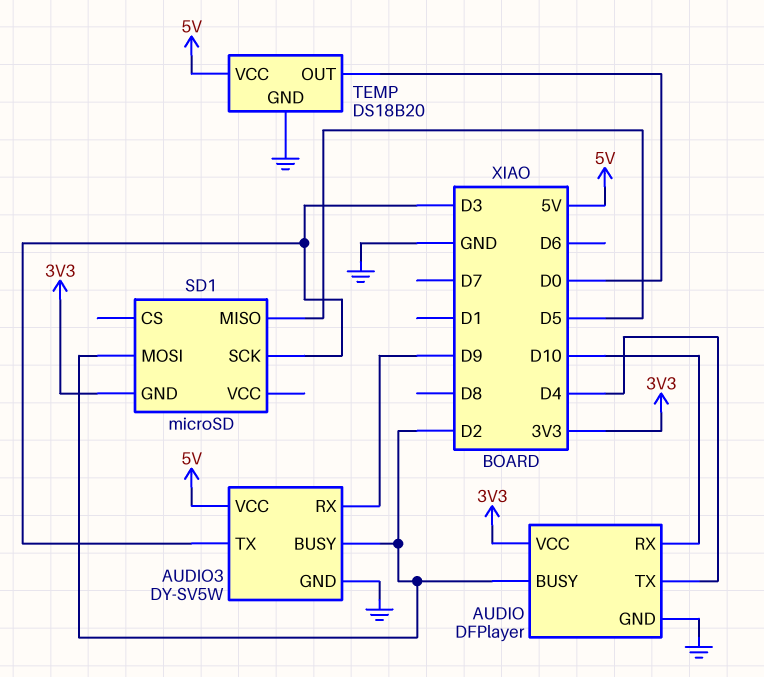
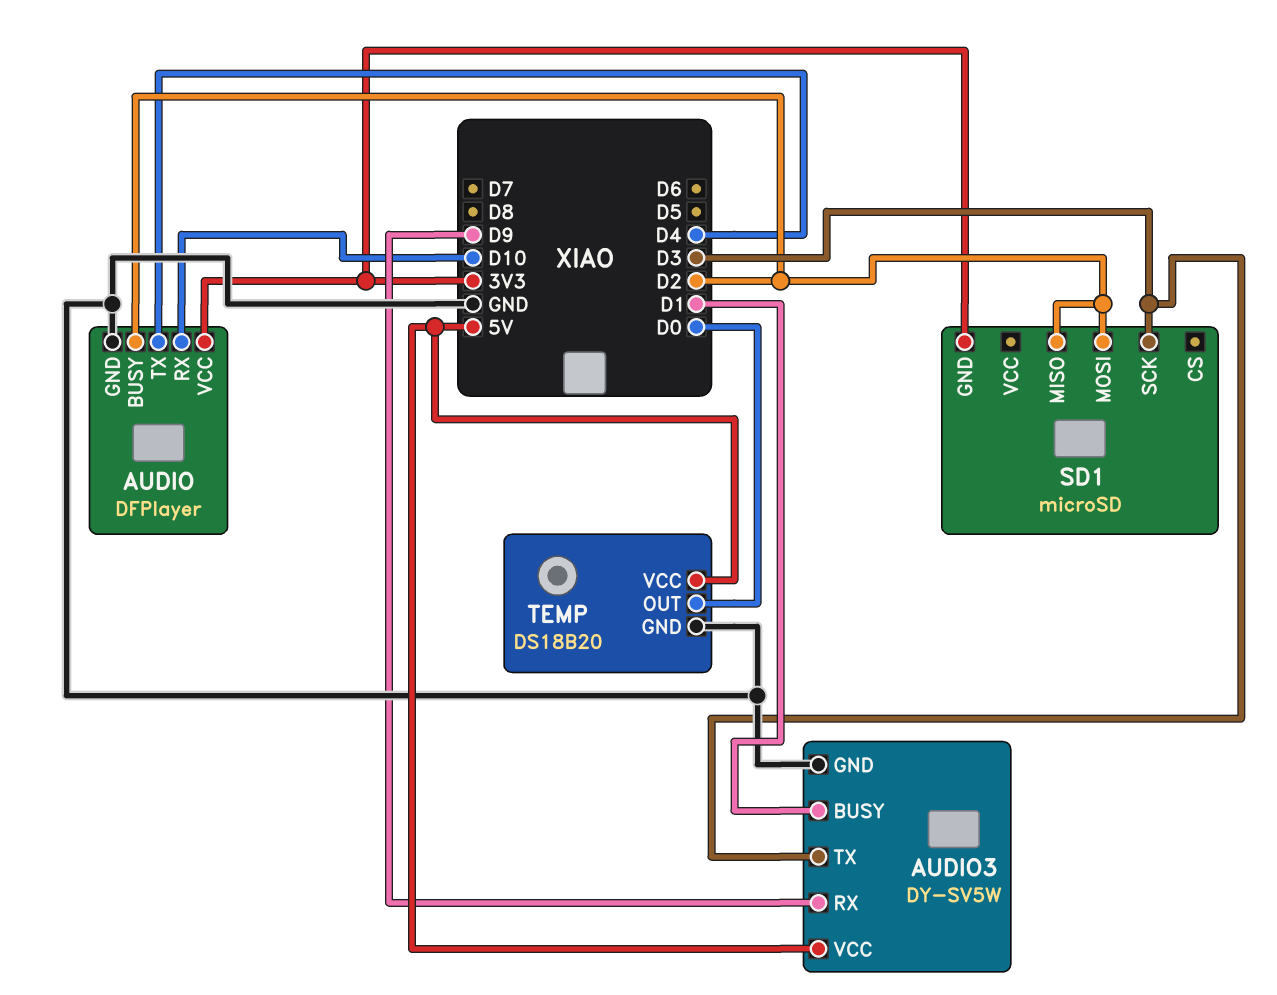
AUDIO3 pin BUSY: D2 -> D1
SD1 pin MISO: D5 -> D2

